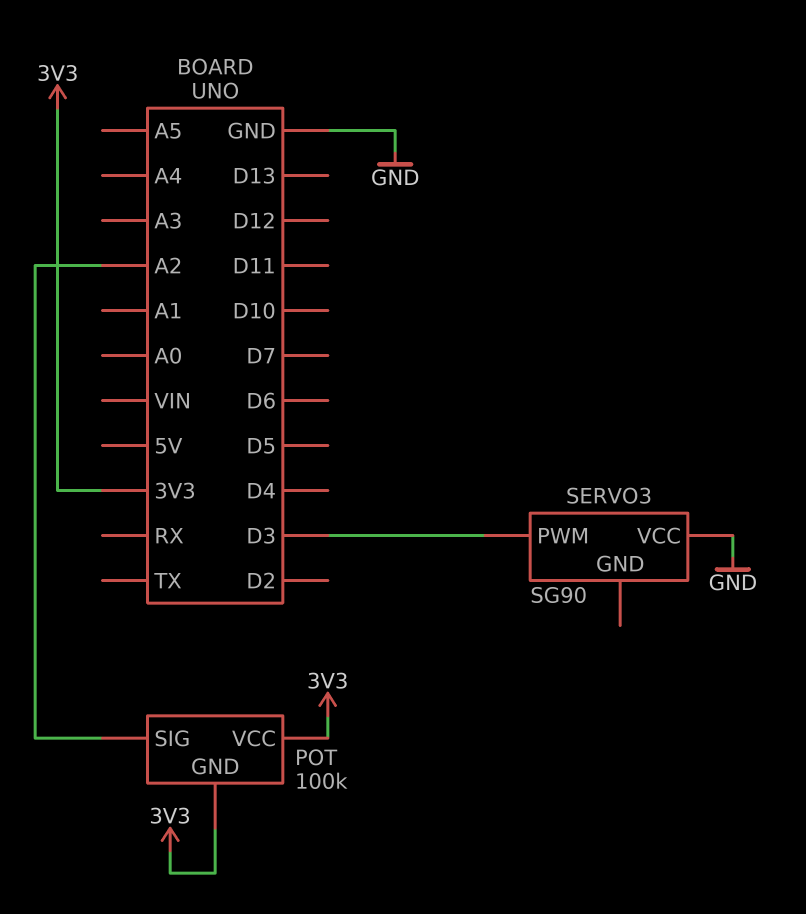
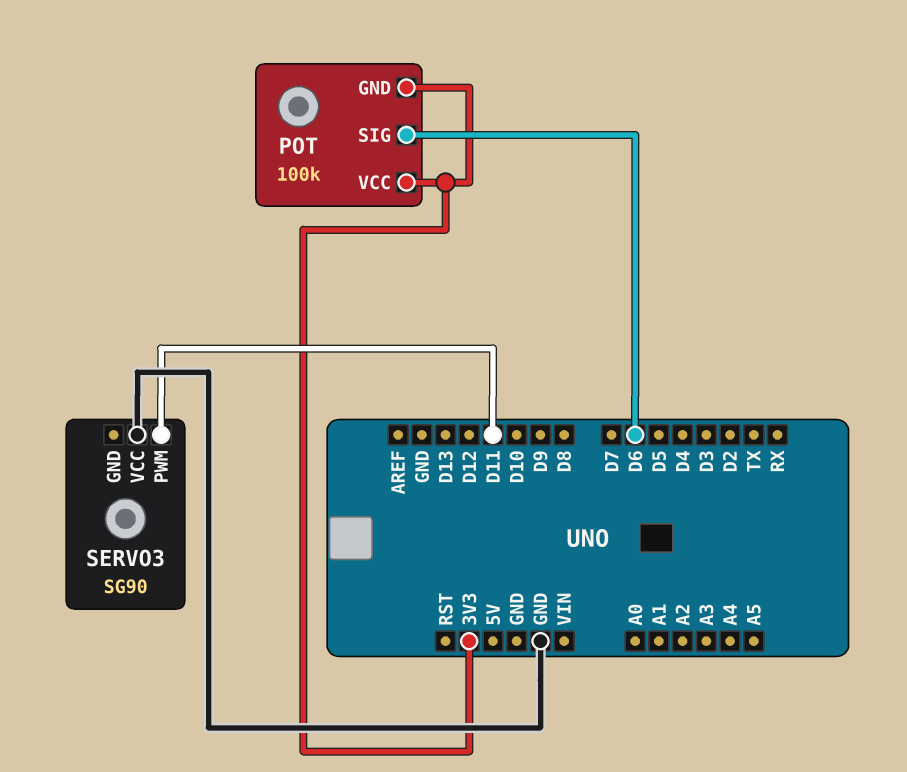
POT pin SIG: A2 -> D6
SERVO3 pin PWM: D3 -> D11

